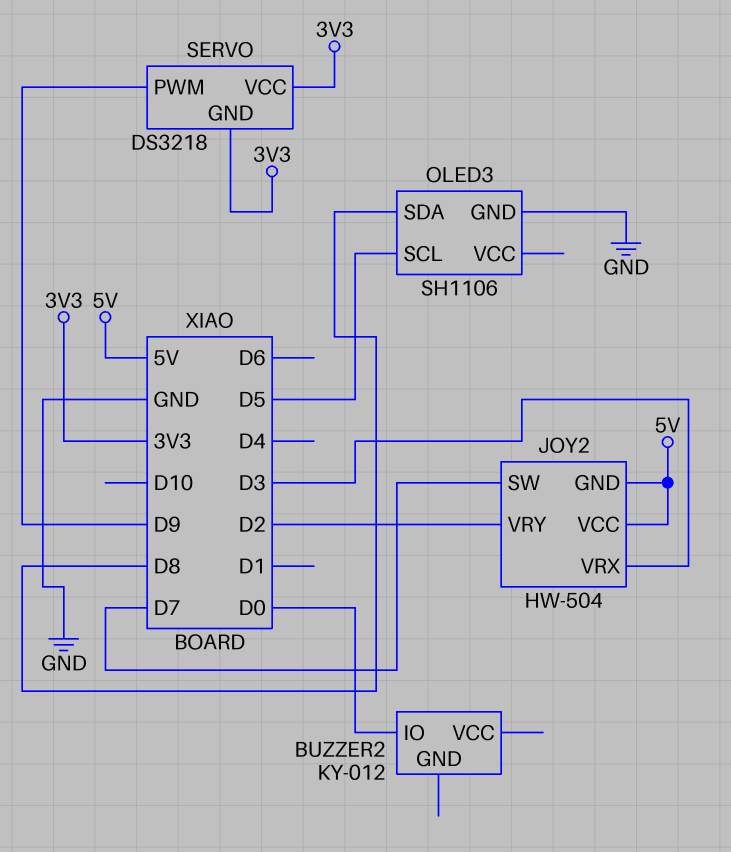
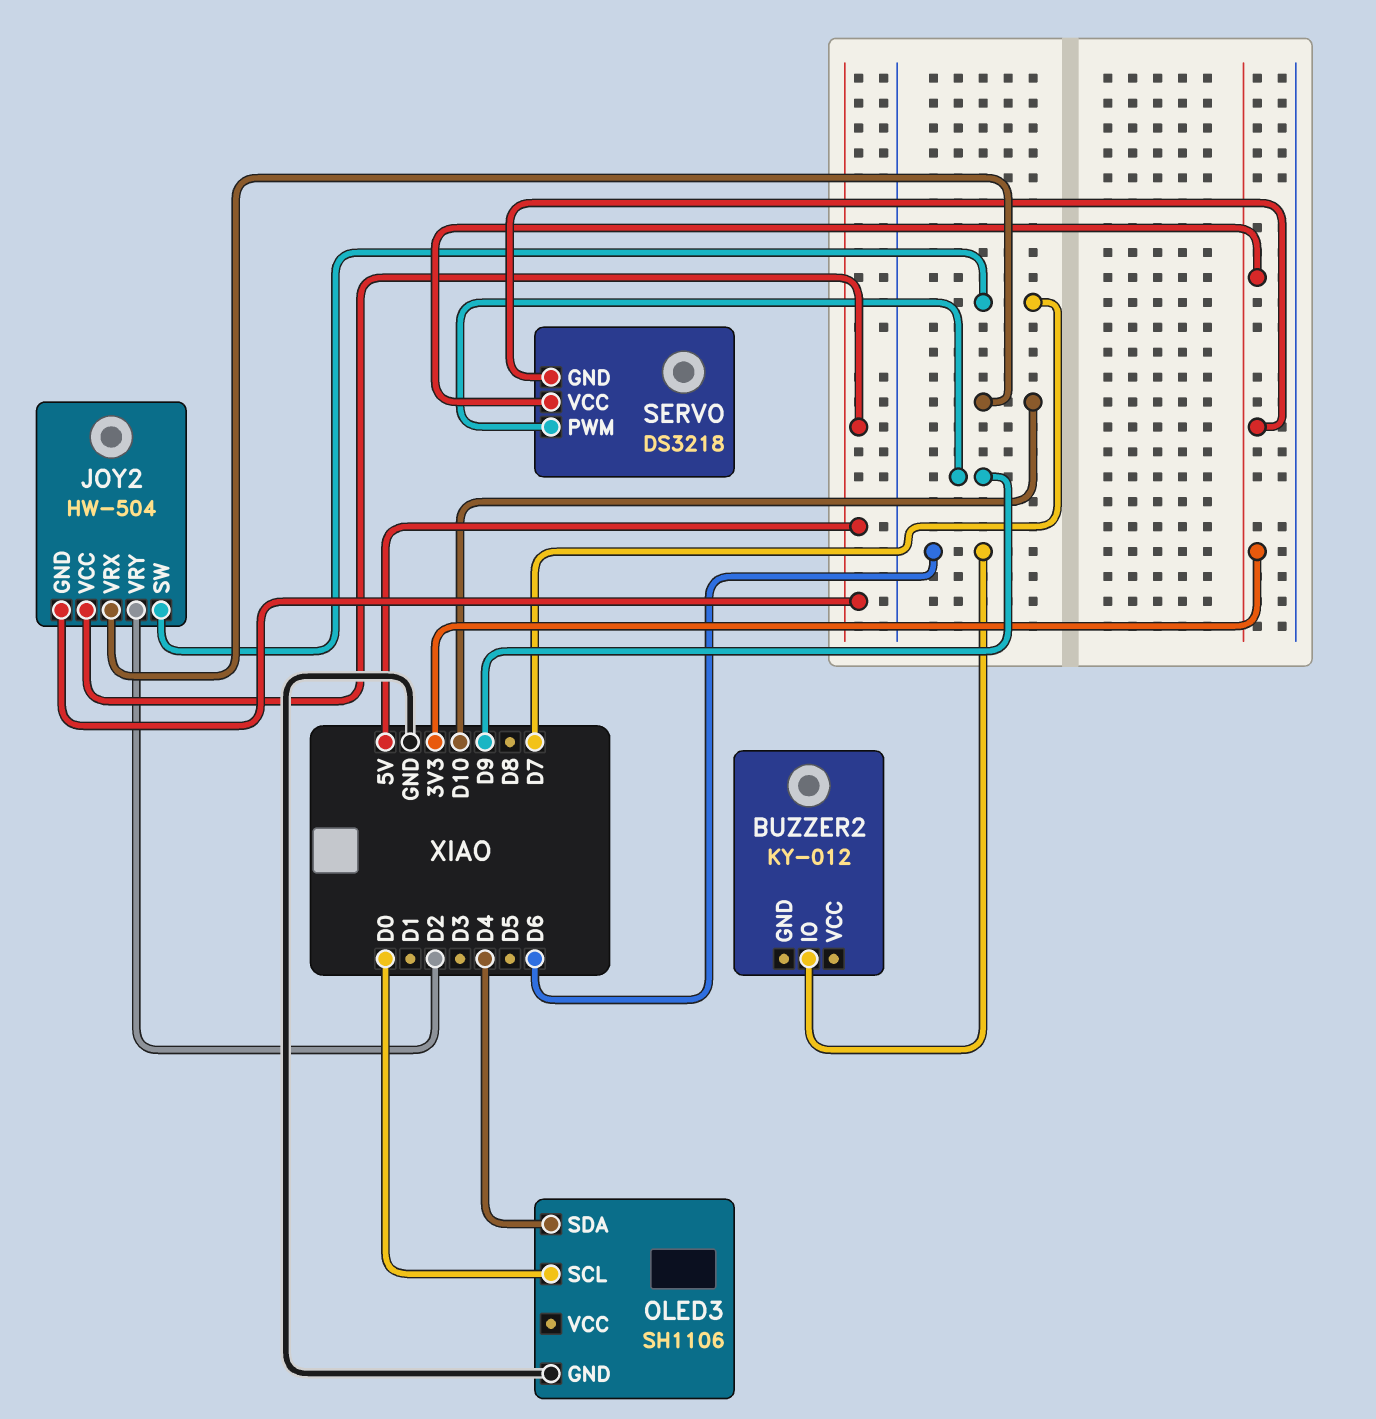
BUZZER2 pin IO: D0 -> D6
JOY2 pin VRX: D3 -> D10
OLED3 pin SCL: D5 -> D0
OLED3 pin SDA: D8 -> D4

